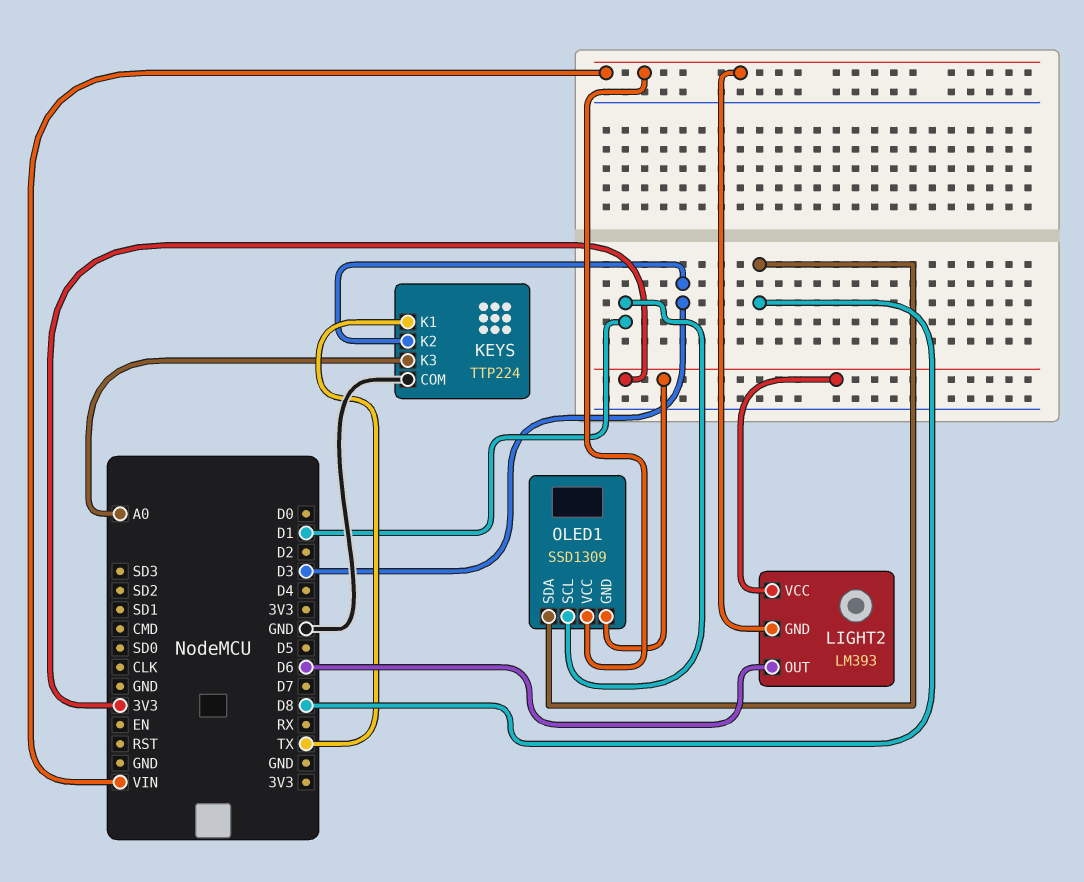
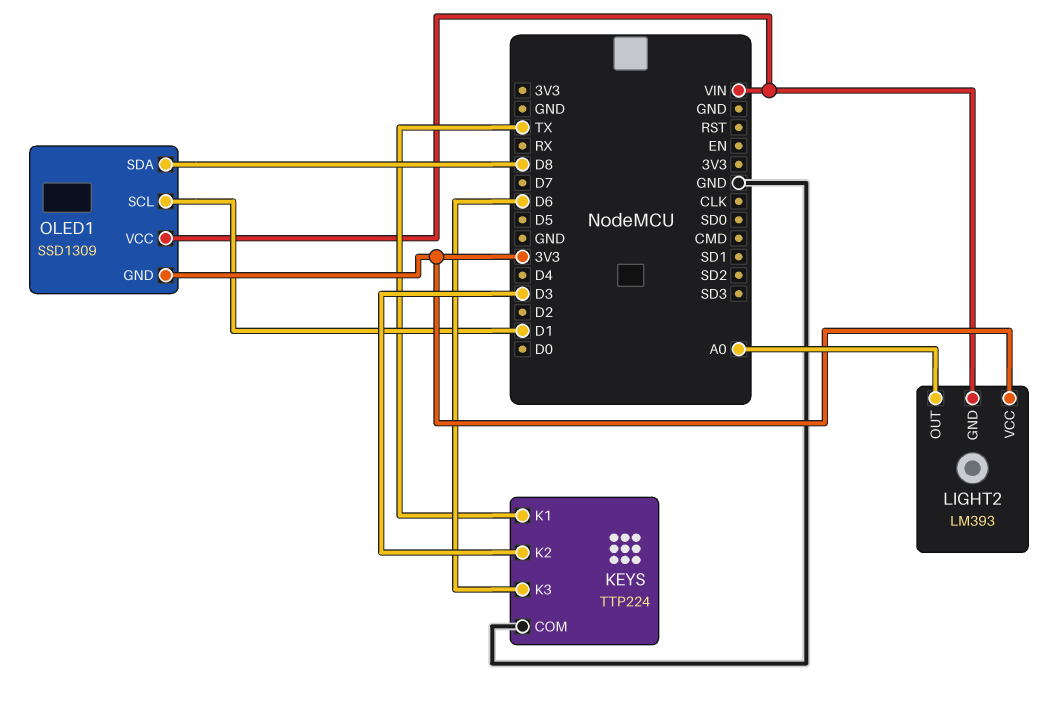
KEYS pin K3: A0 -> D6
LIGHT2 pin OUT: D6 -> A0

